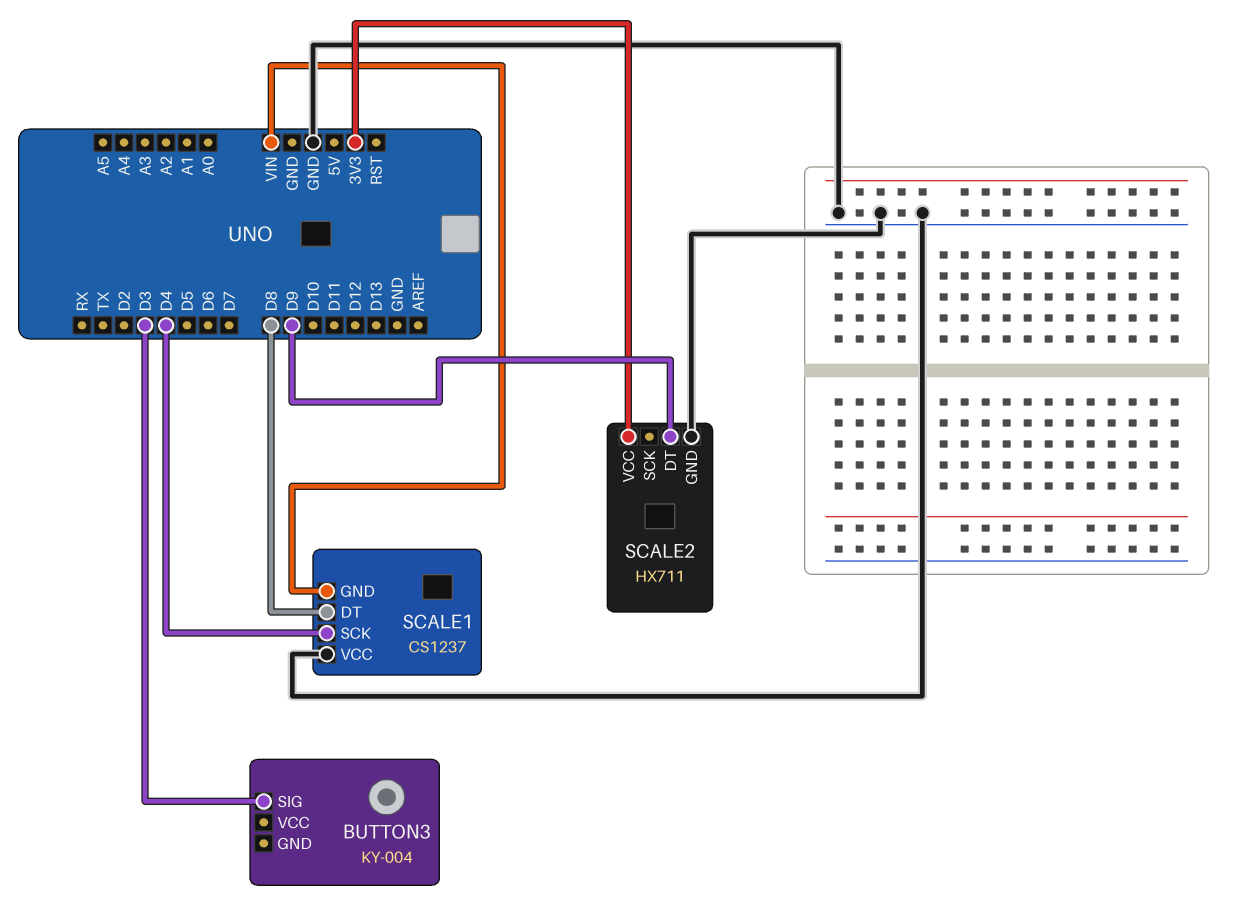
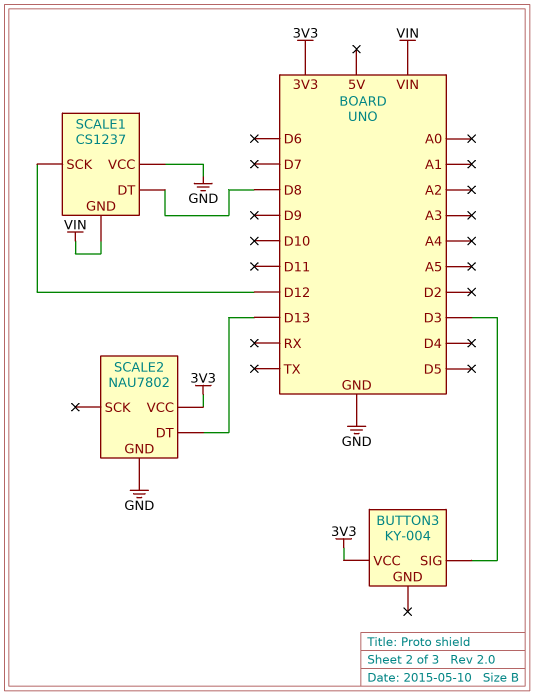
BUTTON3 pin VCC: none -> 3V3
SCALE1 pin SCK: D4 -> D12
SCALE2: HX711 -> NAU7802
SCALE2 pin DT: D9 -> D13

